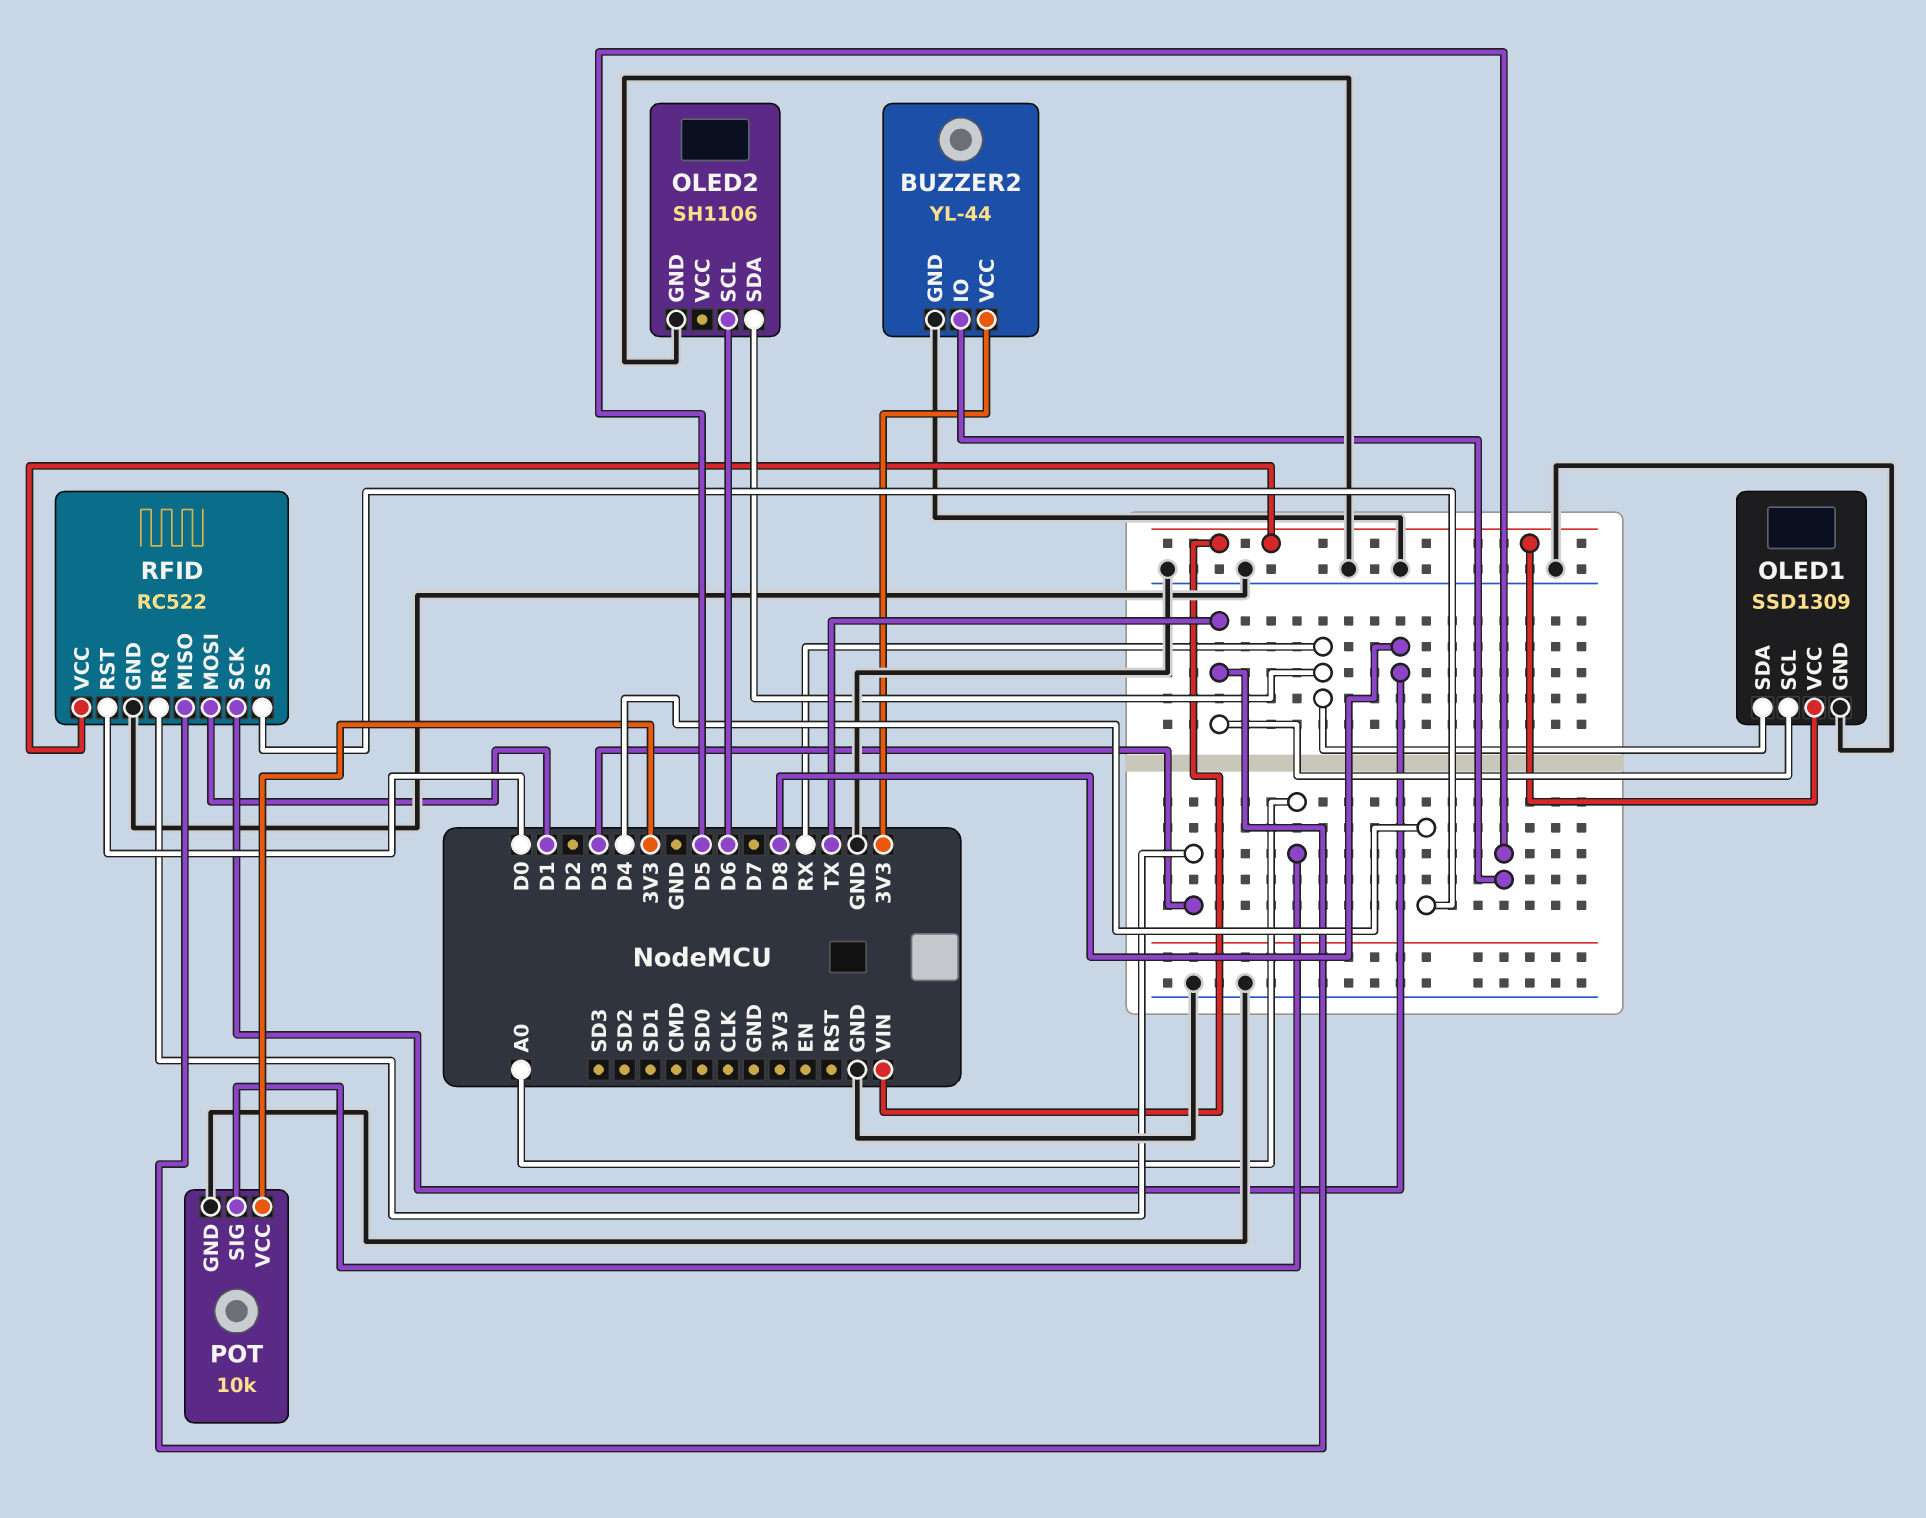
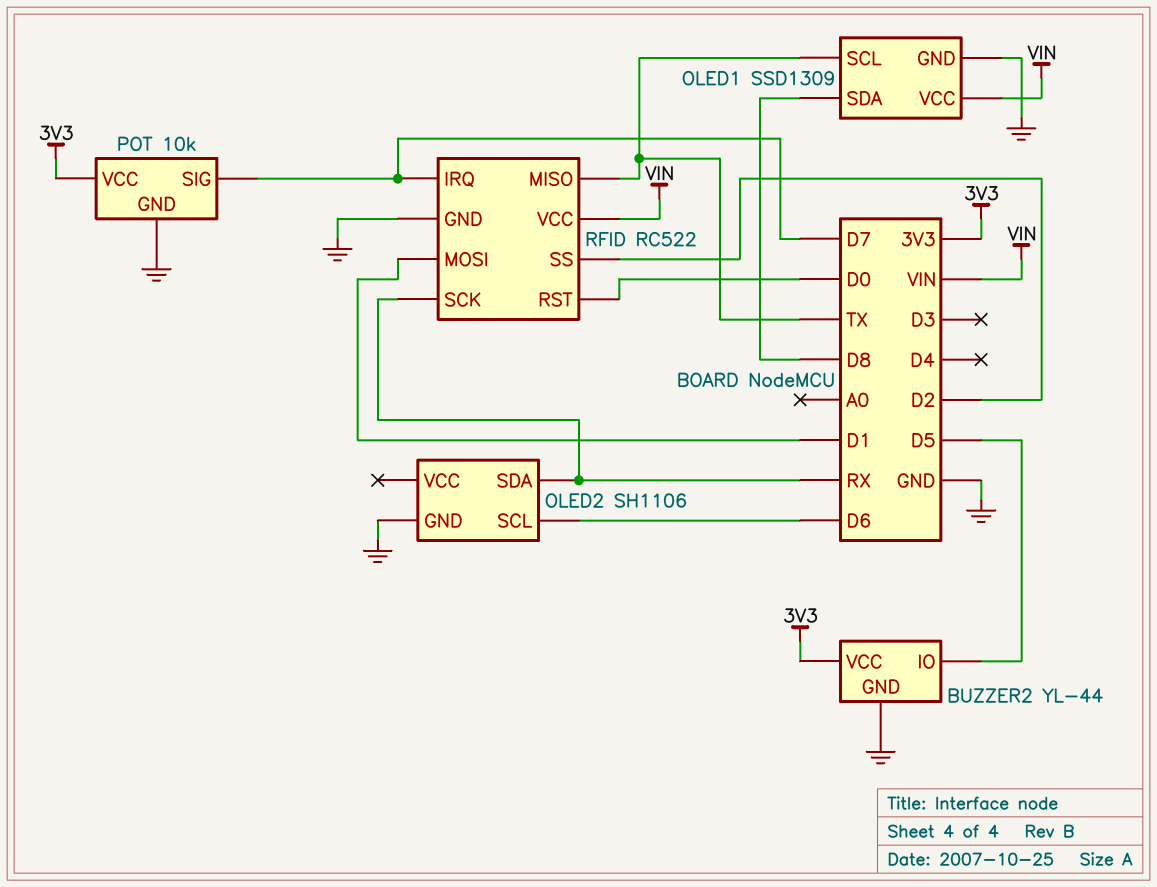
OLED1 pin SDA: RX -> D8
POT pin SIG: A0 -> D7
RFID pin IRQ: D3 -> D7
RFID pin SCK: D8 -> RX
RFID pin SS: D4 -> D2

